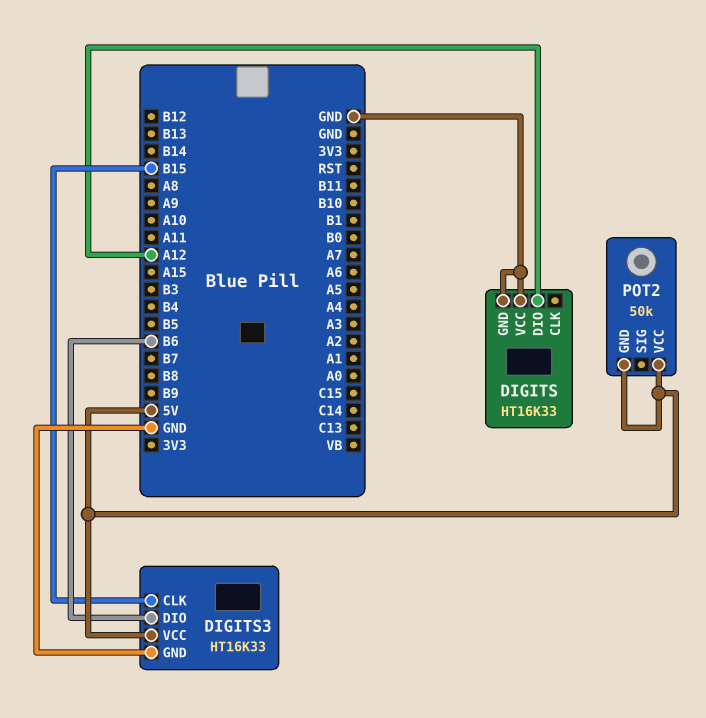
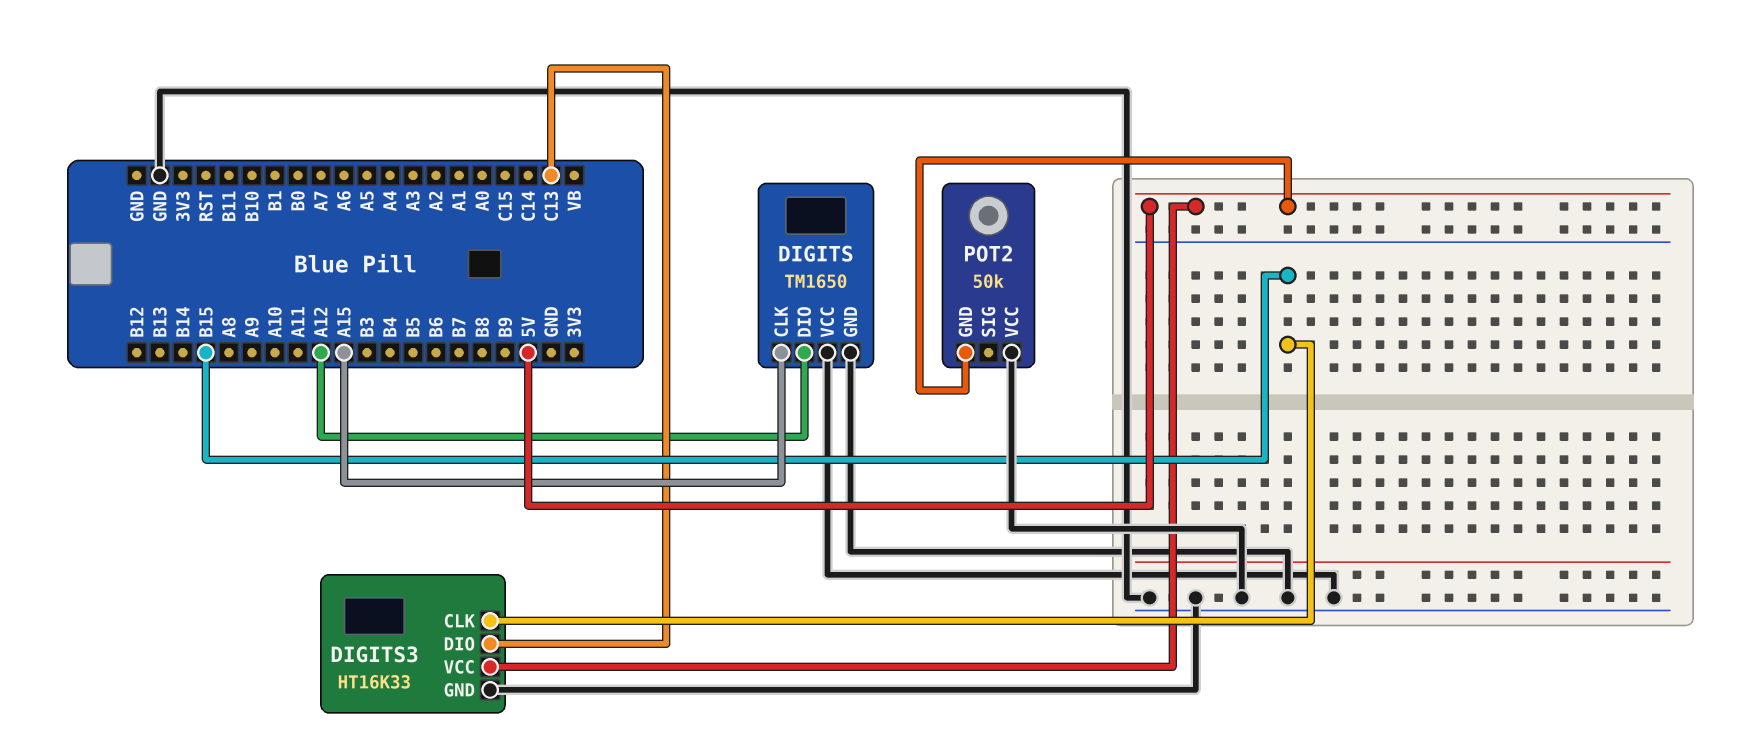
DIGITS: HT16K33 -> TM1650
DIGITS pin CLK: none -> A15
DIGITS3 pin DIO: B6 -> C13
POT2 pin VCC: 5V -> GND

